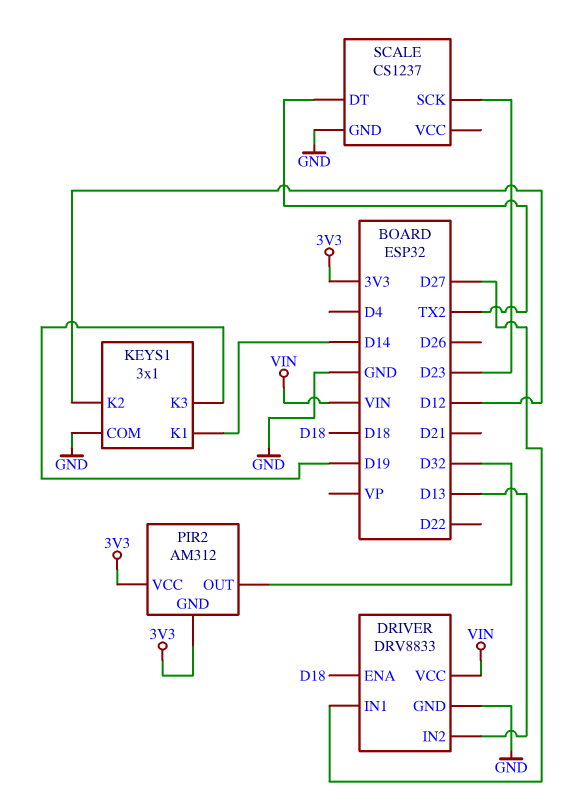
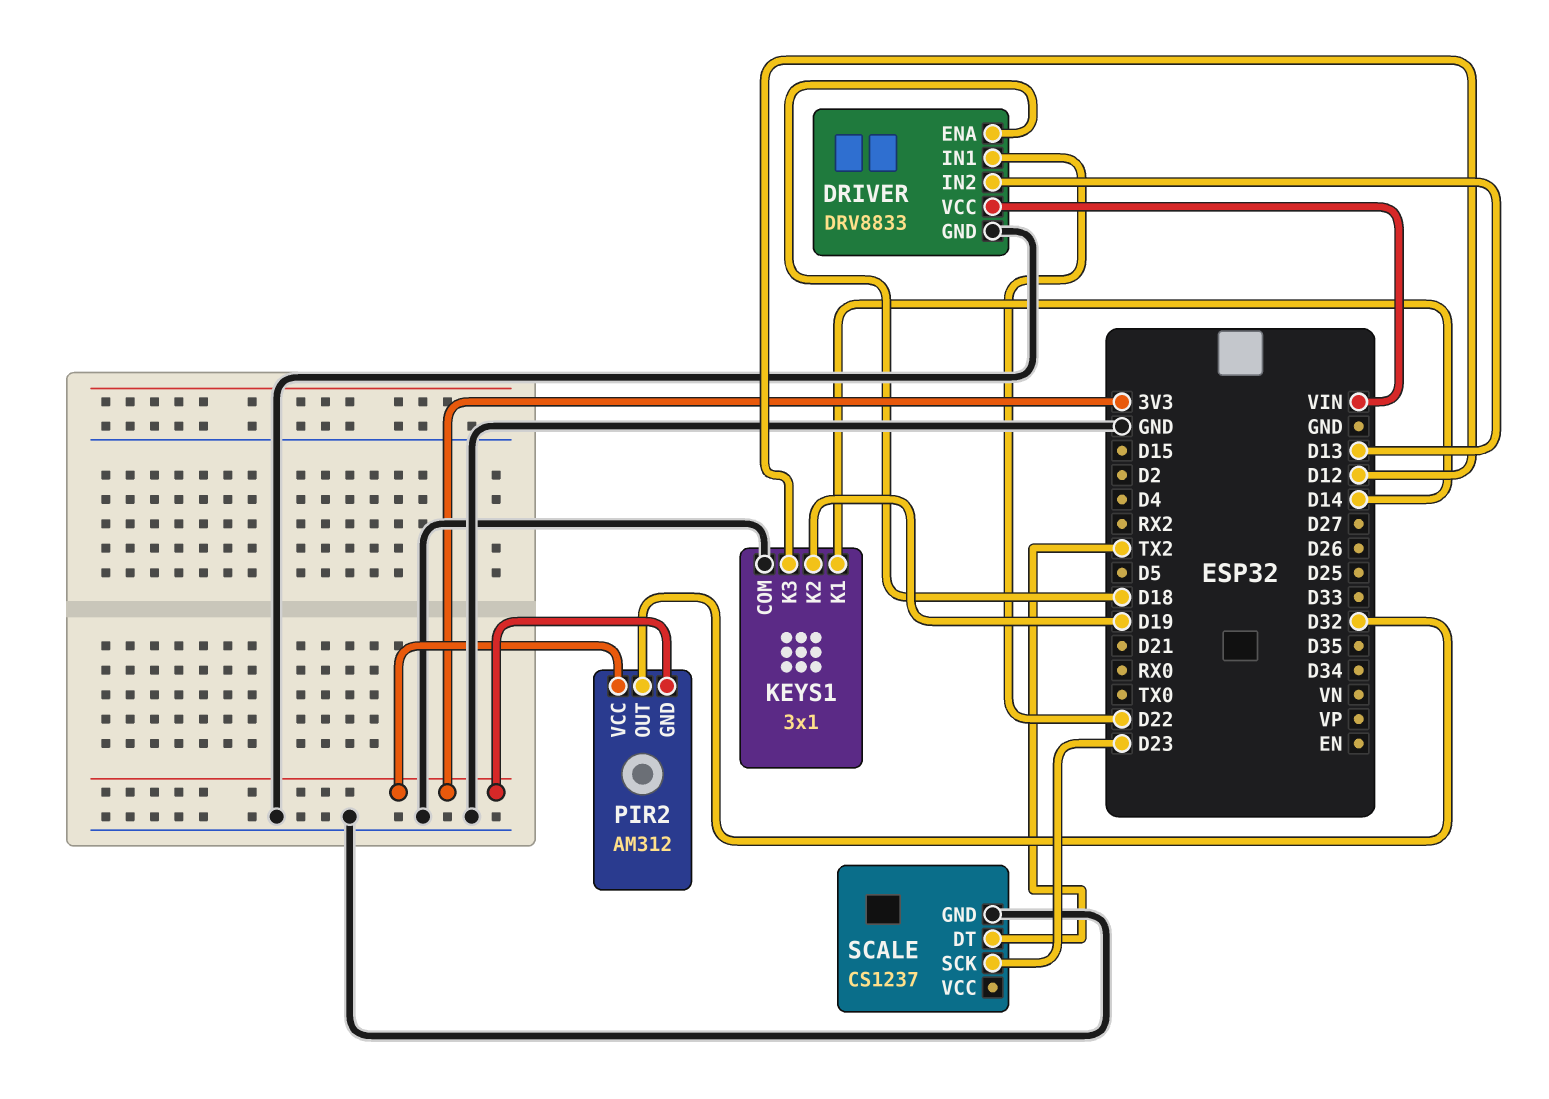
DRIVER pin IN1: D27 -> D22
KEYS1 pin K2: D12 -> D19
KEYS1 pin K3: D19 -> D12

